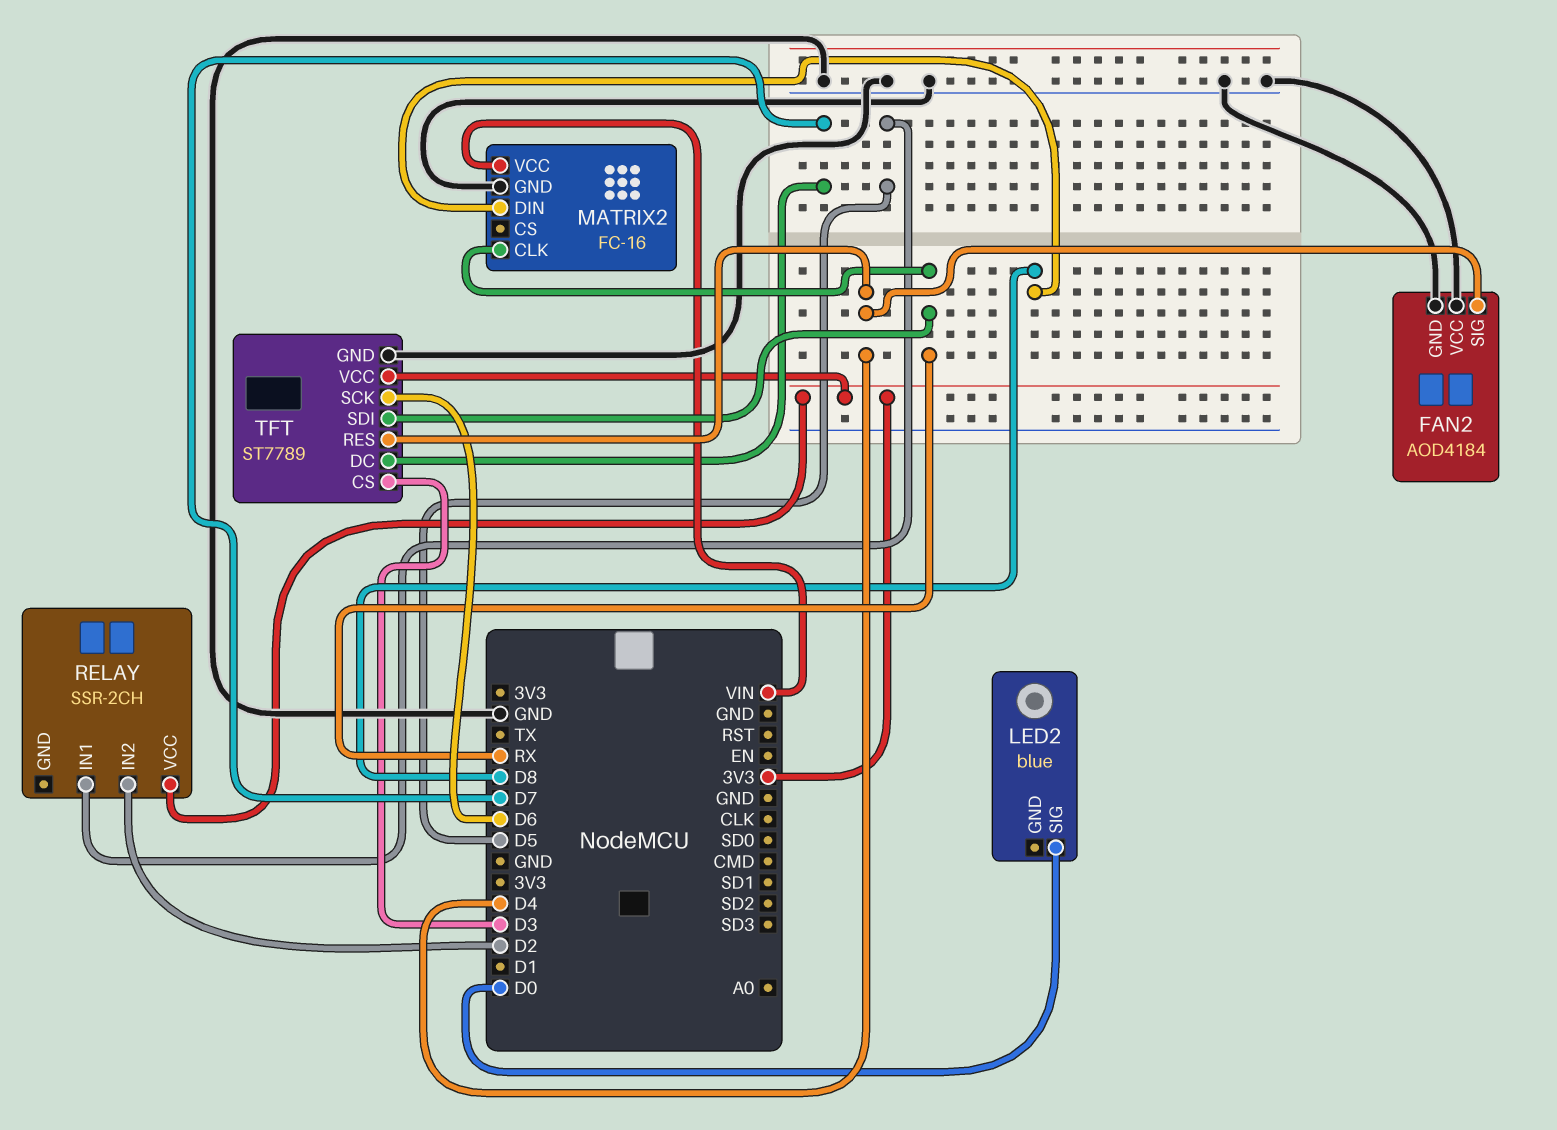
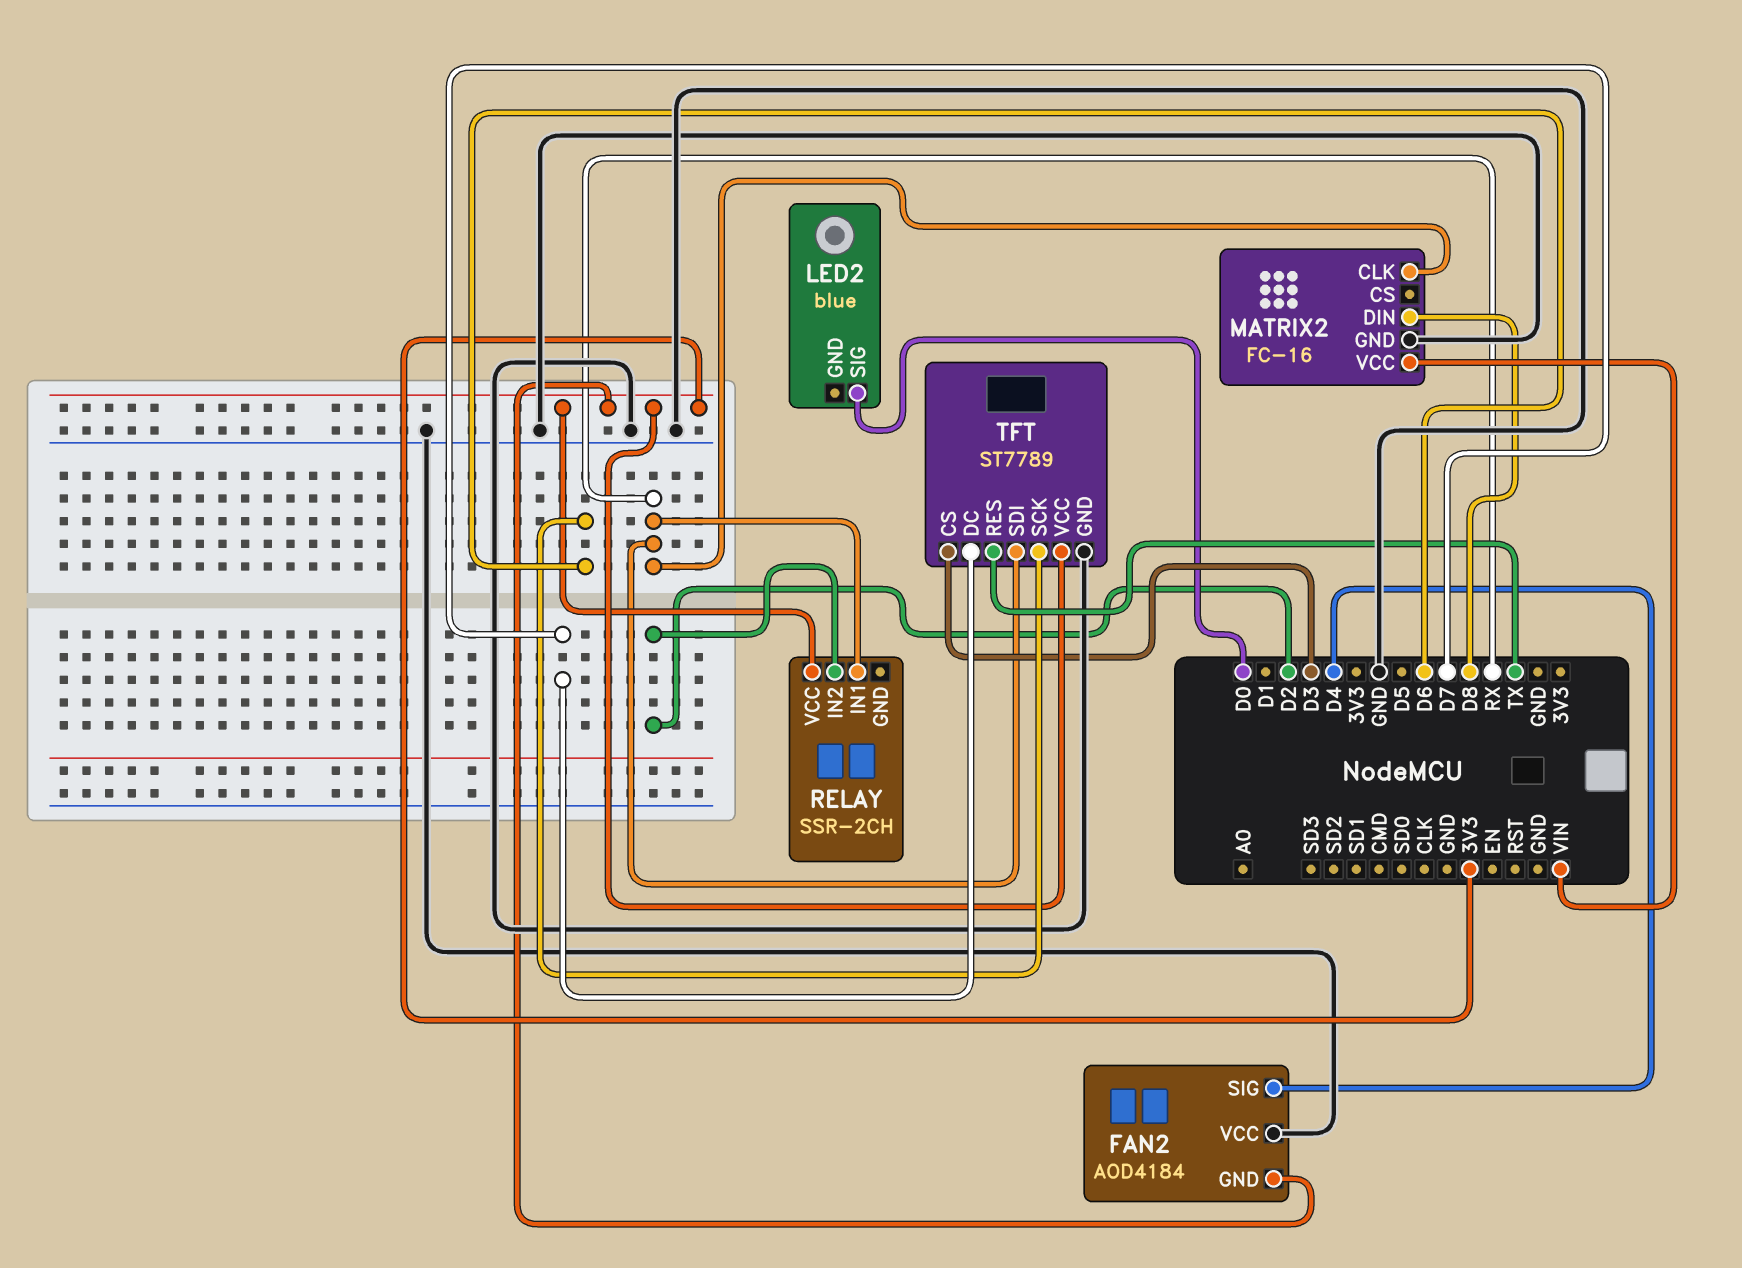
FAN2 pin GND: GND -> 3V3
RELAY pin IN1: D5 -> RX
TFT pin RES: D4 -> TX

